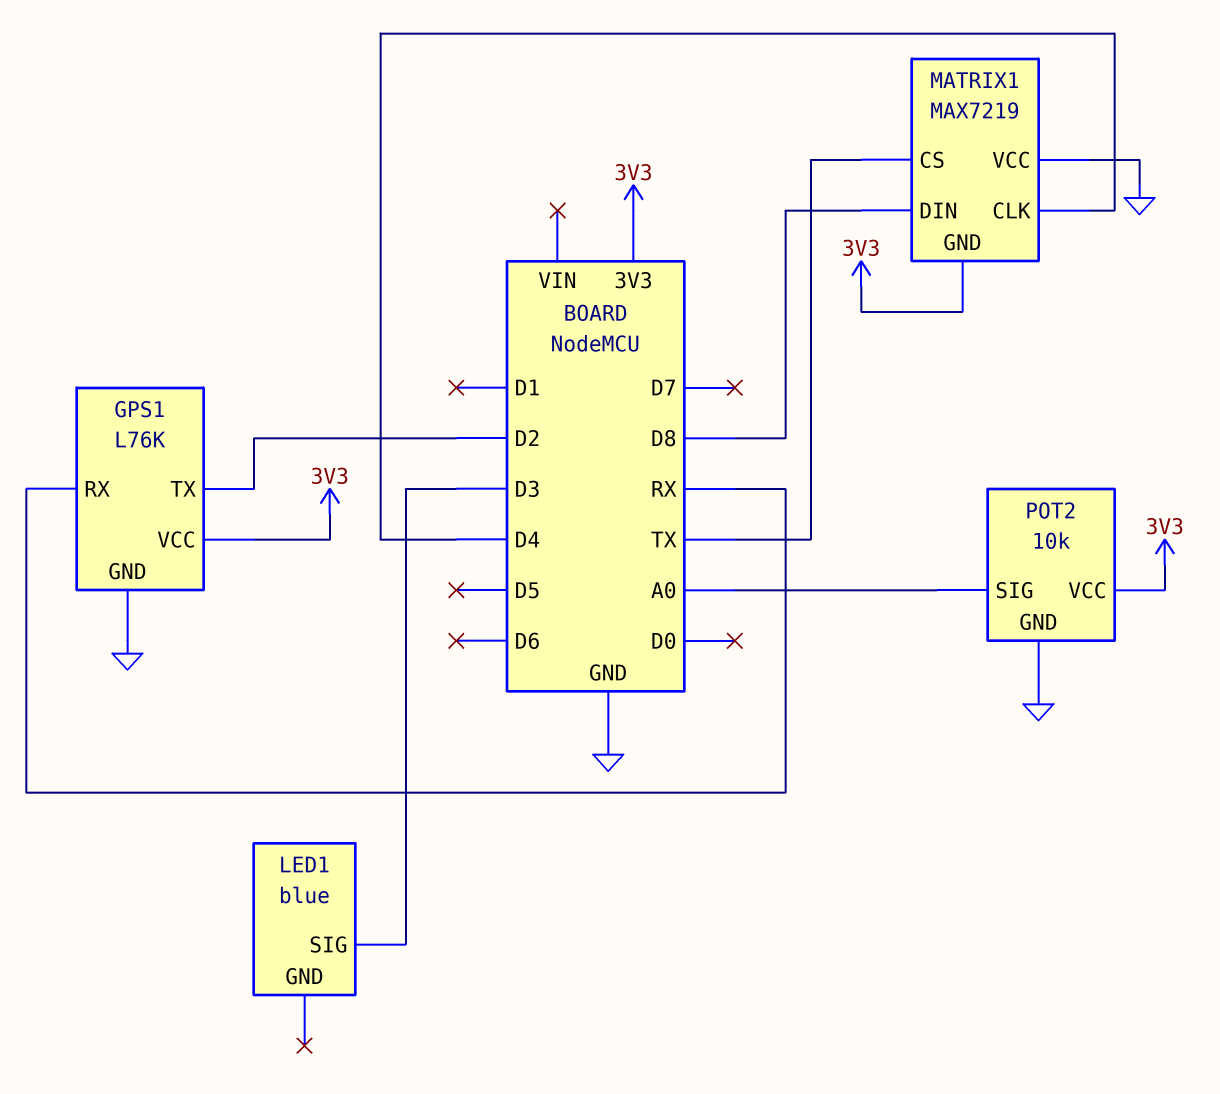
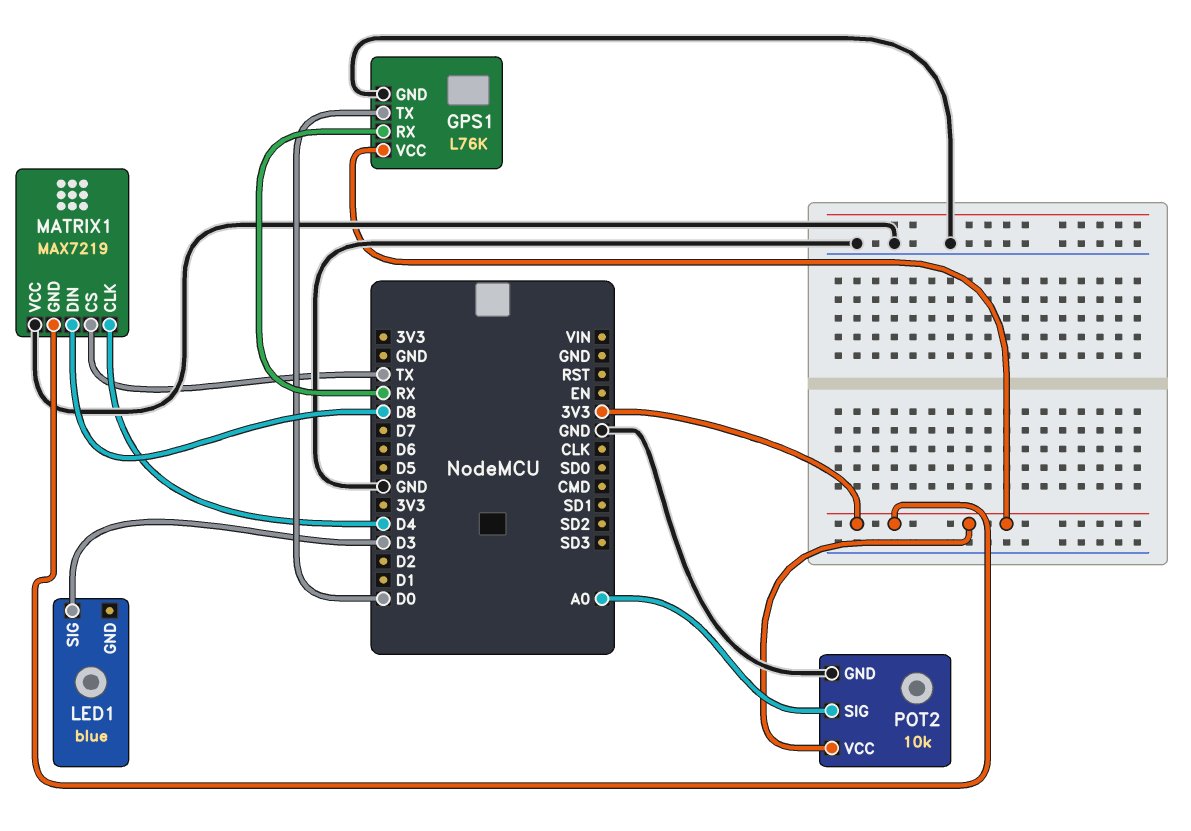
GPS1 pin TX: D2 -> D0

